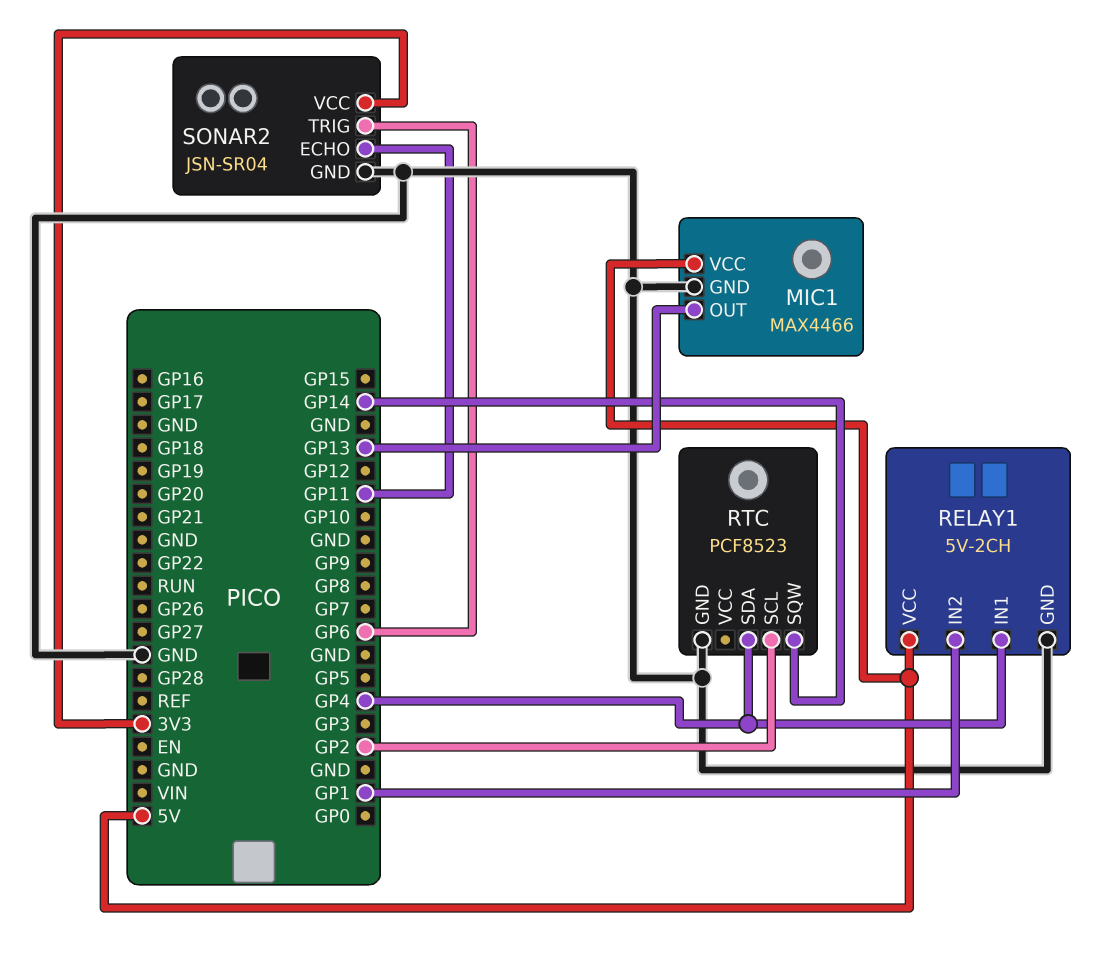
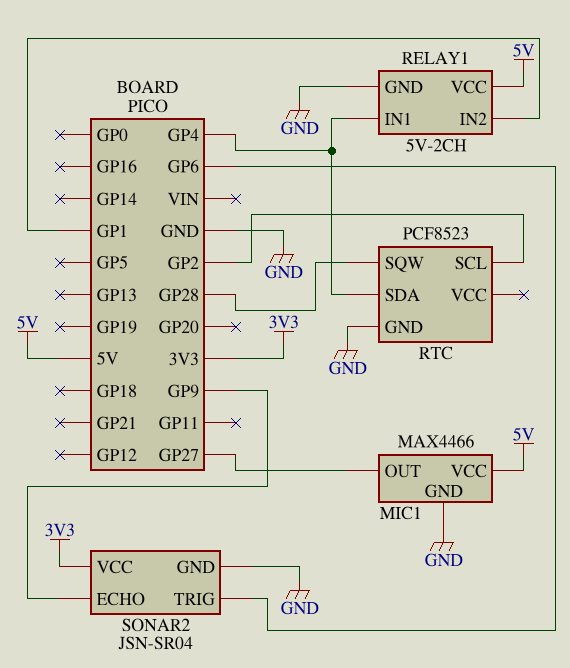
MIC1 pin OUT: GP13 -> GP27
RTC pin SQW: GP14 -> GP28
SONAR2 pin ECHO: GP11 -> GP9

